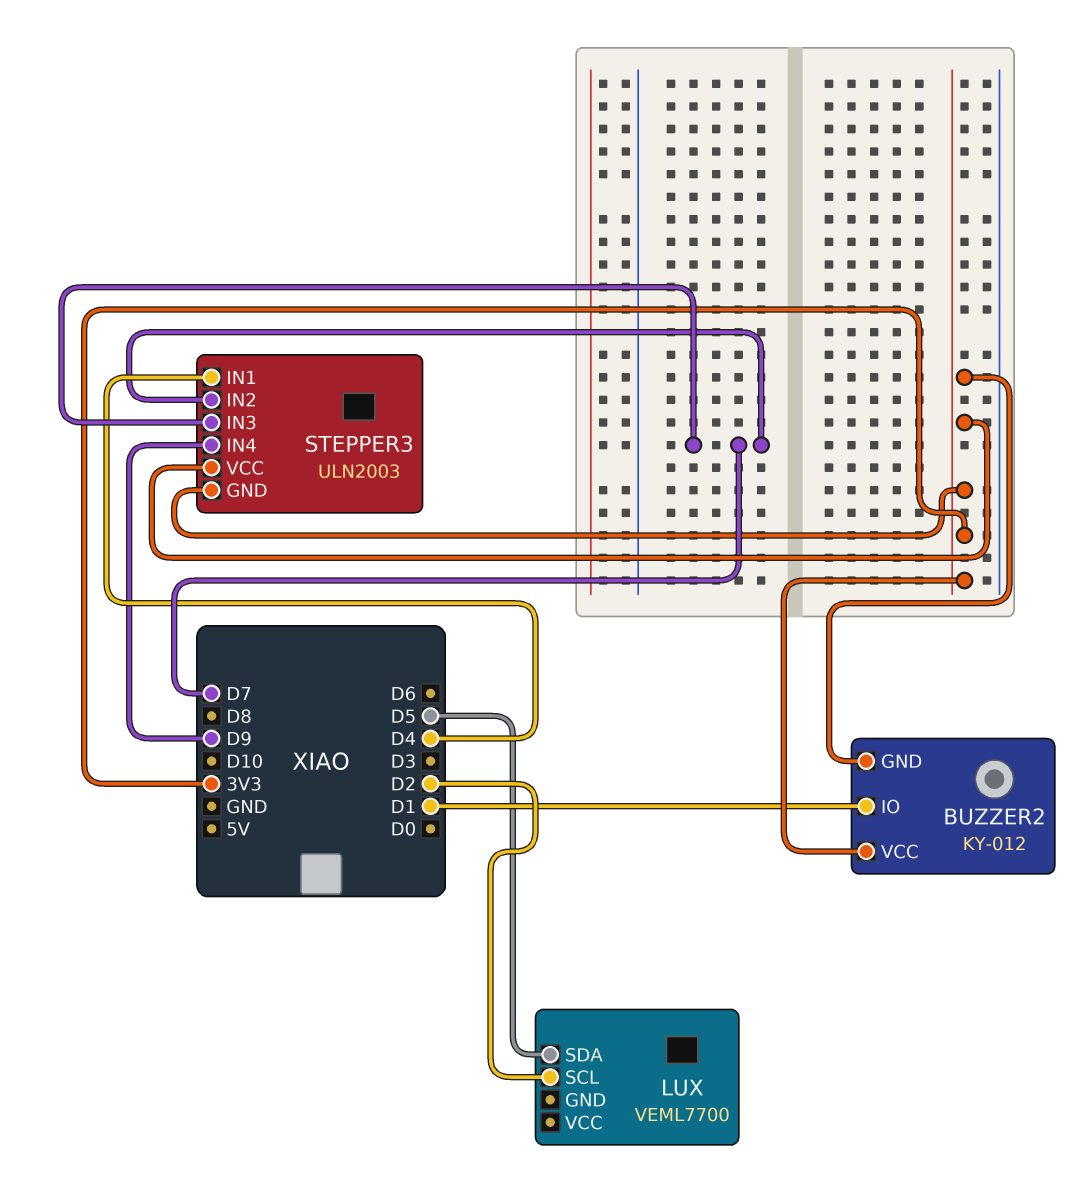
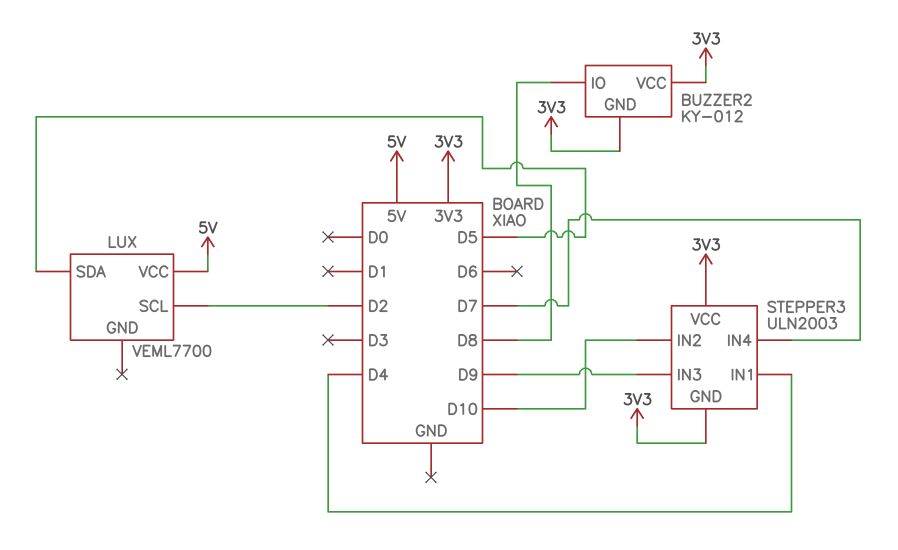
BUZZER2 pin IO: D1 -> D8
LUX pin VCC: none -> 5V
STEPPER3 pin IN2: D7 -> D10
STEPPER3 pin IN3: D7 -> D9
STEPPER3 pin IN4: D9 -> D7

